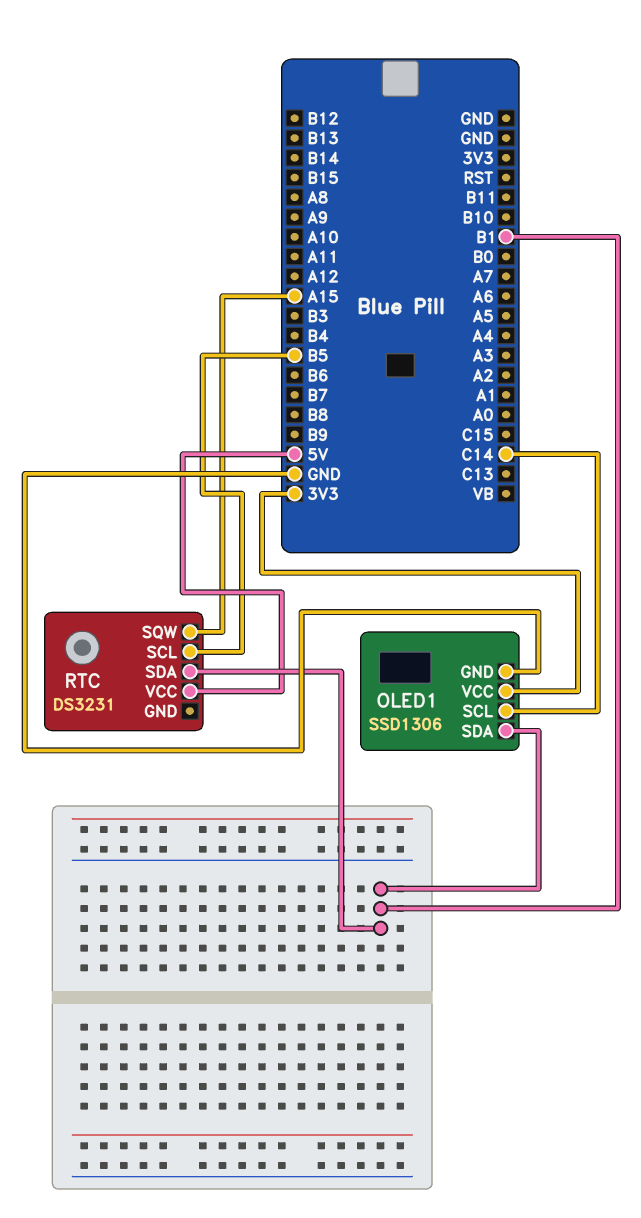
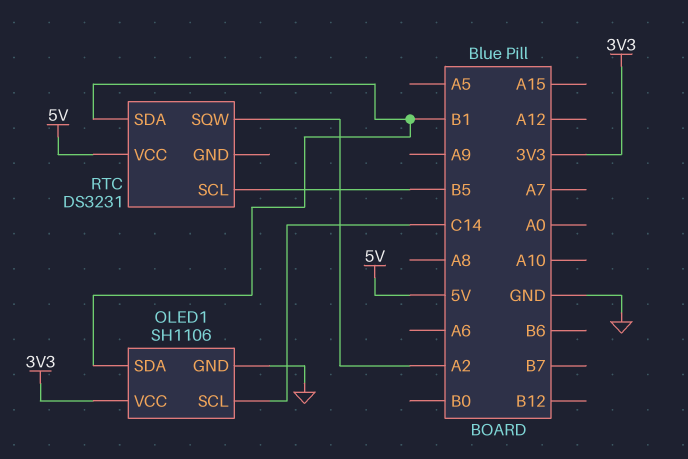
OLED1: SSD1306 -> SH1106
RTC pin SQW: A15 -> A2

